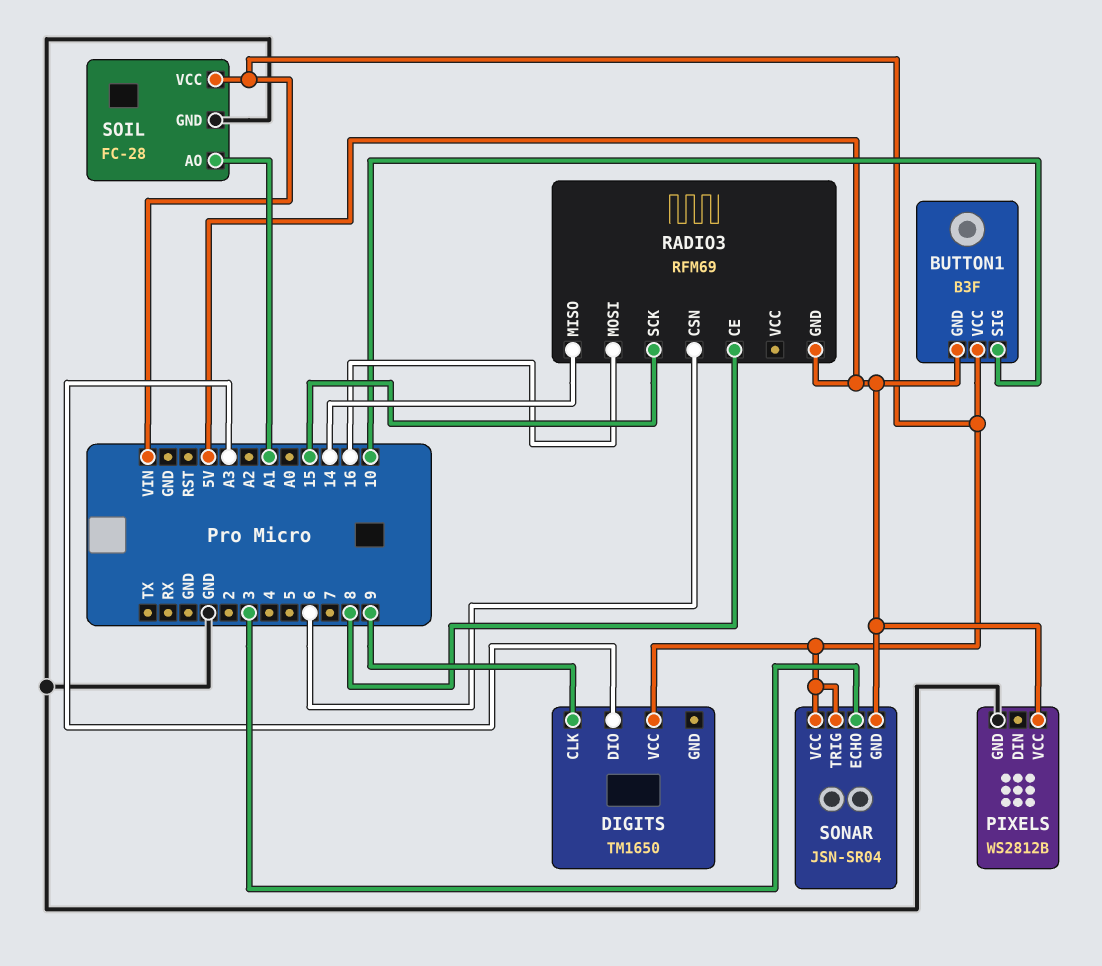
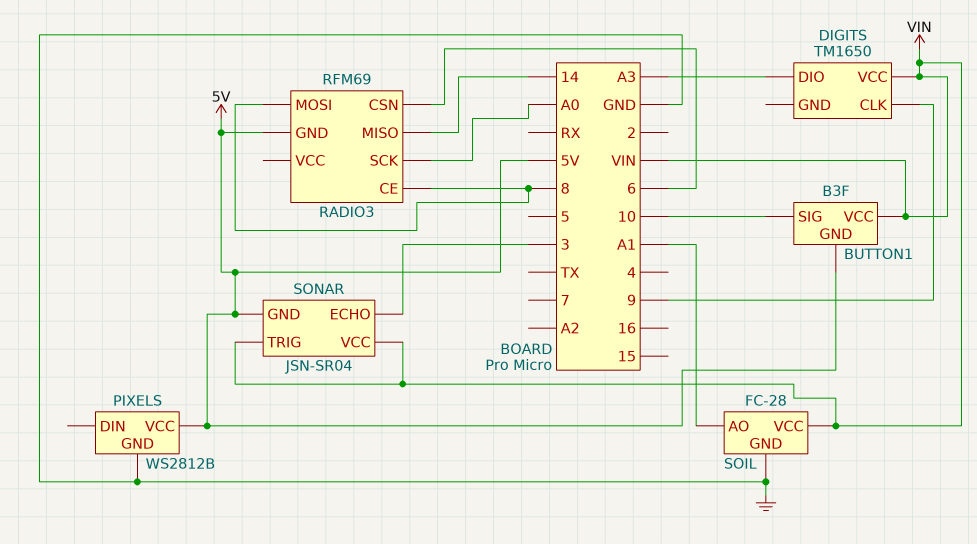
RADIO3 pin MOSI: 16 -> 8
RADIO3 pin SCK: 15 -> A0

